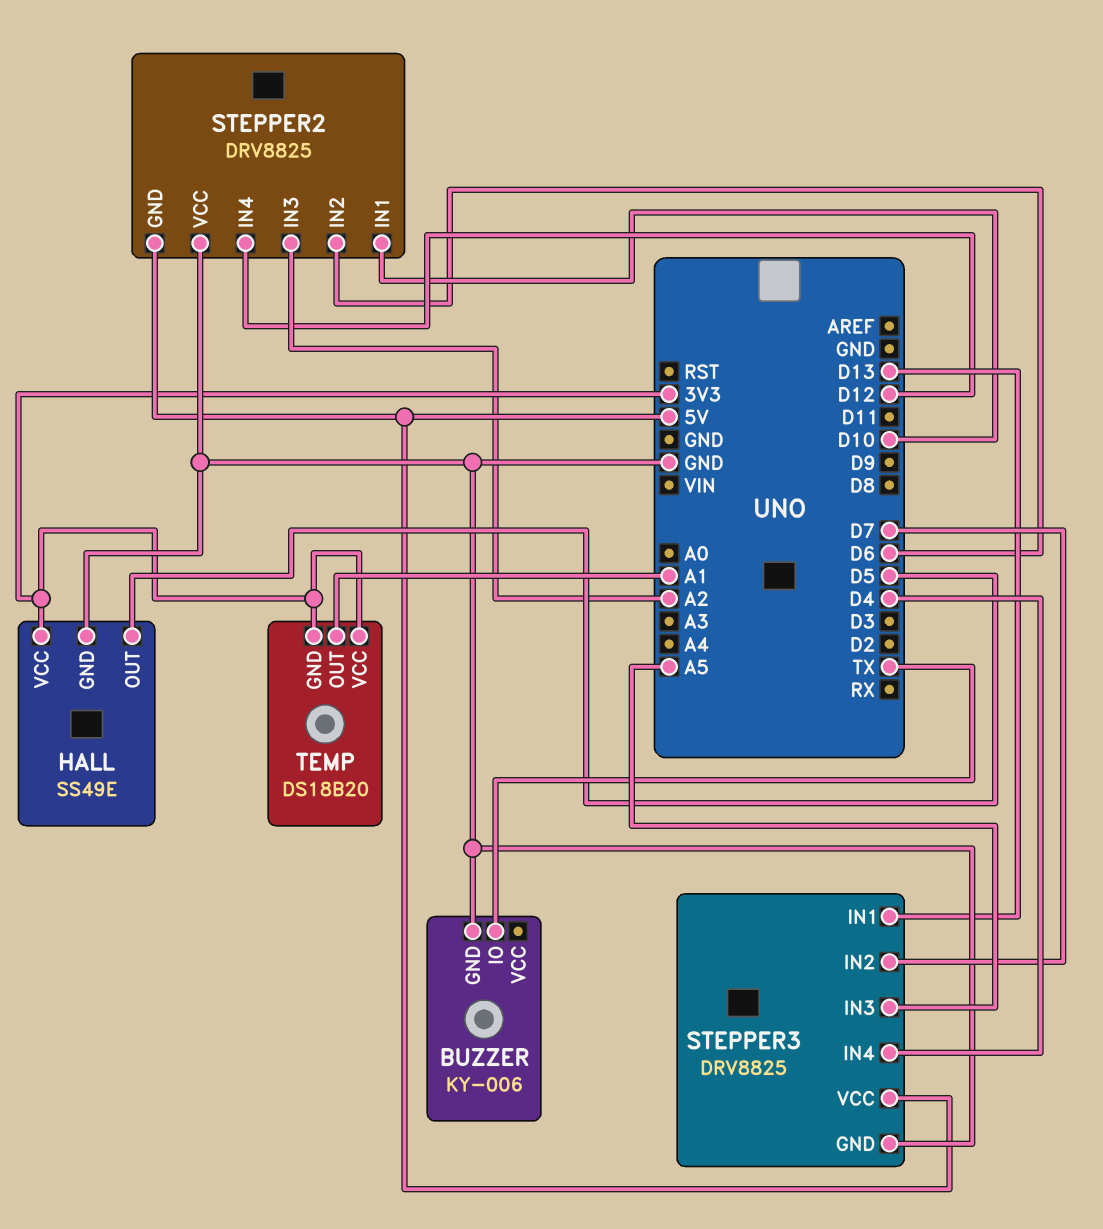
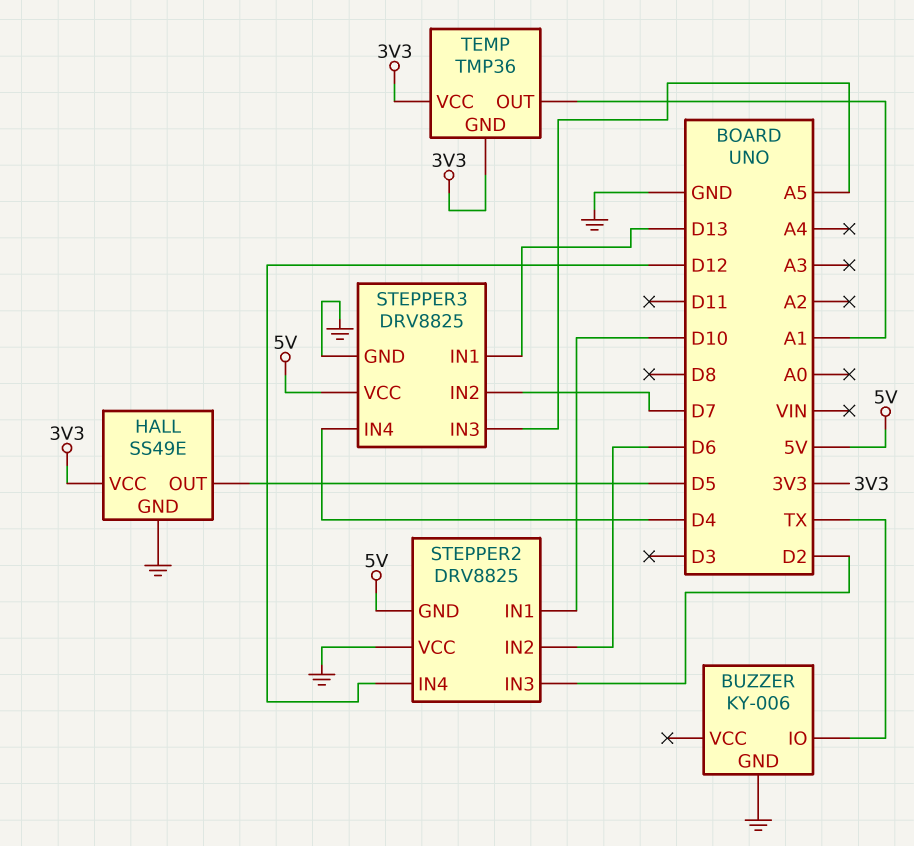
STEPPER2 pin IN3: A2 -> D2
TEMP: DS18B20 -> TMP36

